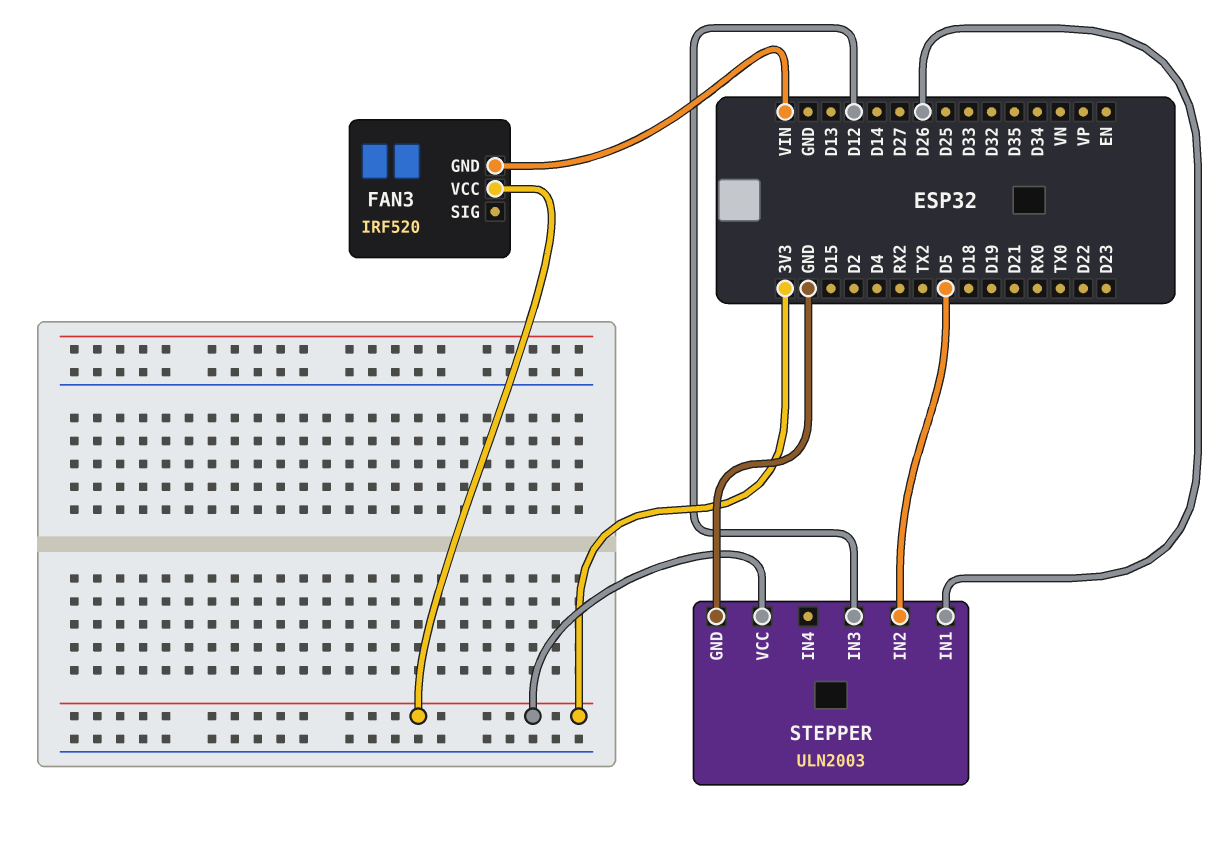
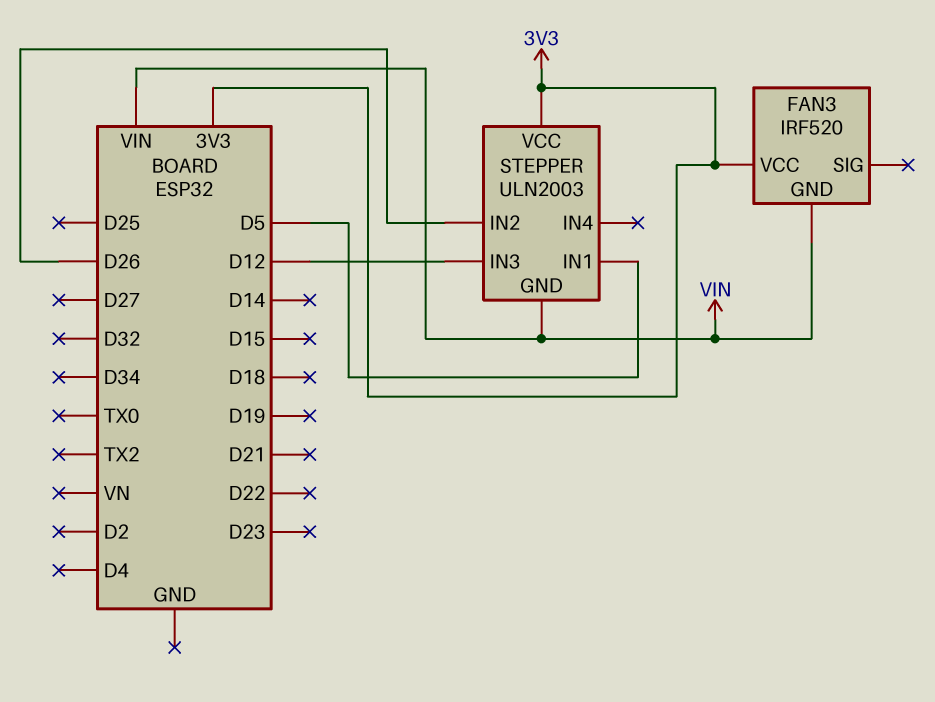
STEPPER pin GND: GND -> VIN
STEPPER pin IN1: D26 -> D5
STEPPER pin IN2: D5 -> D26

